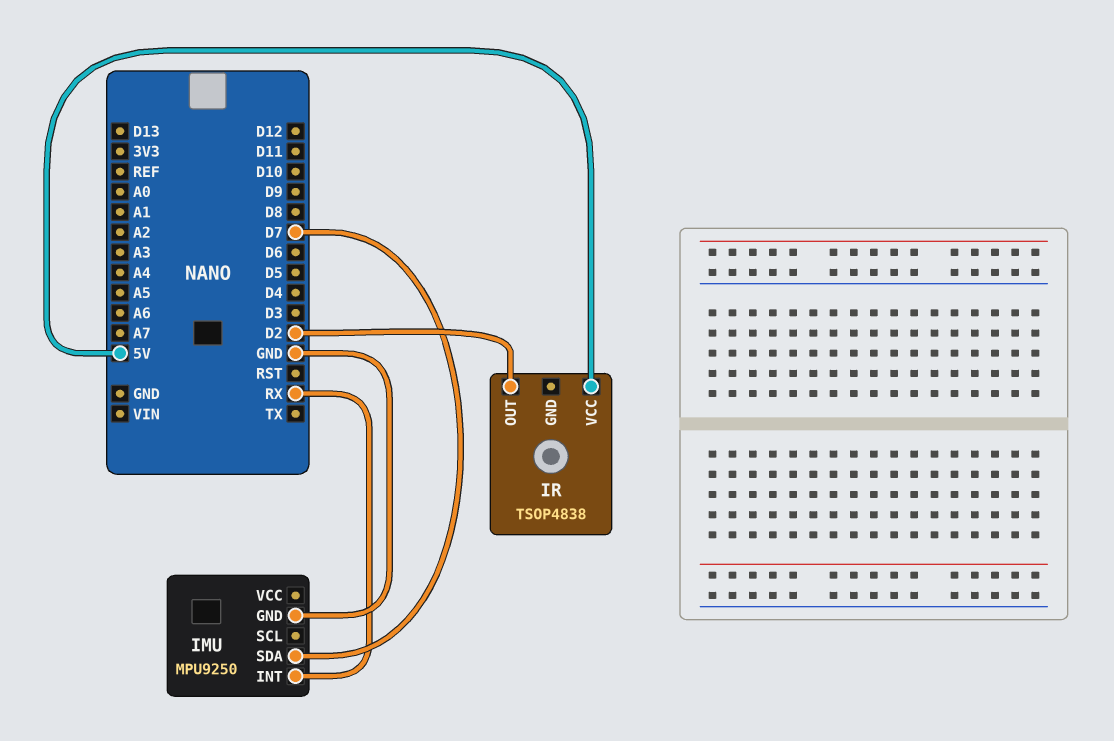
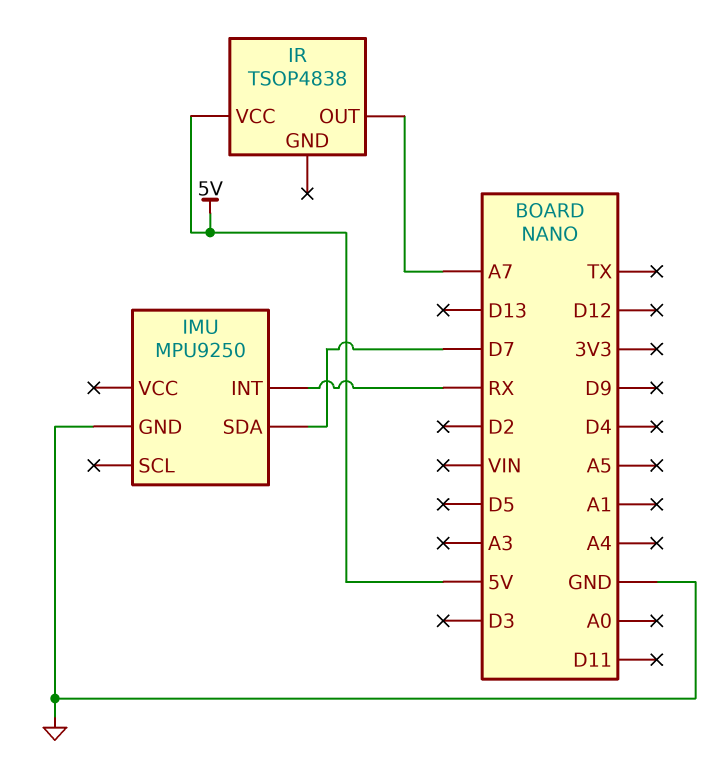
IR pin OUT: D2 -> A7

